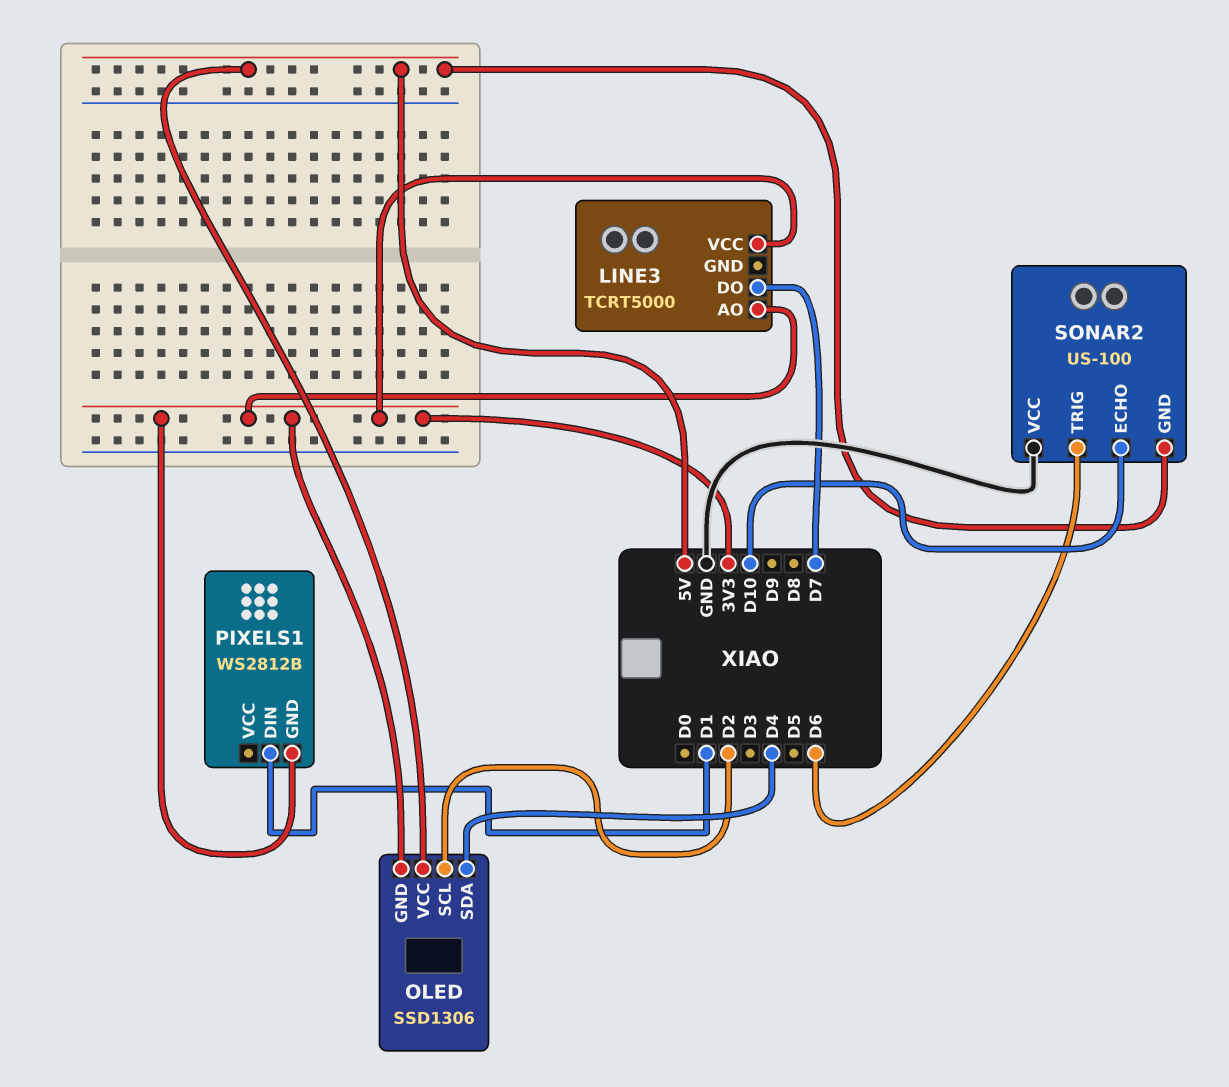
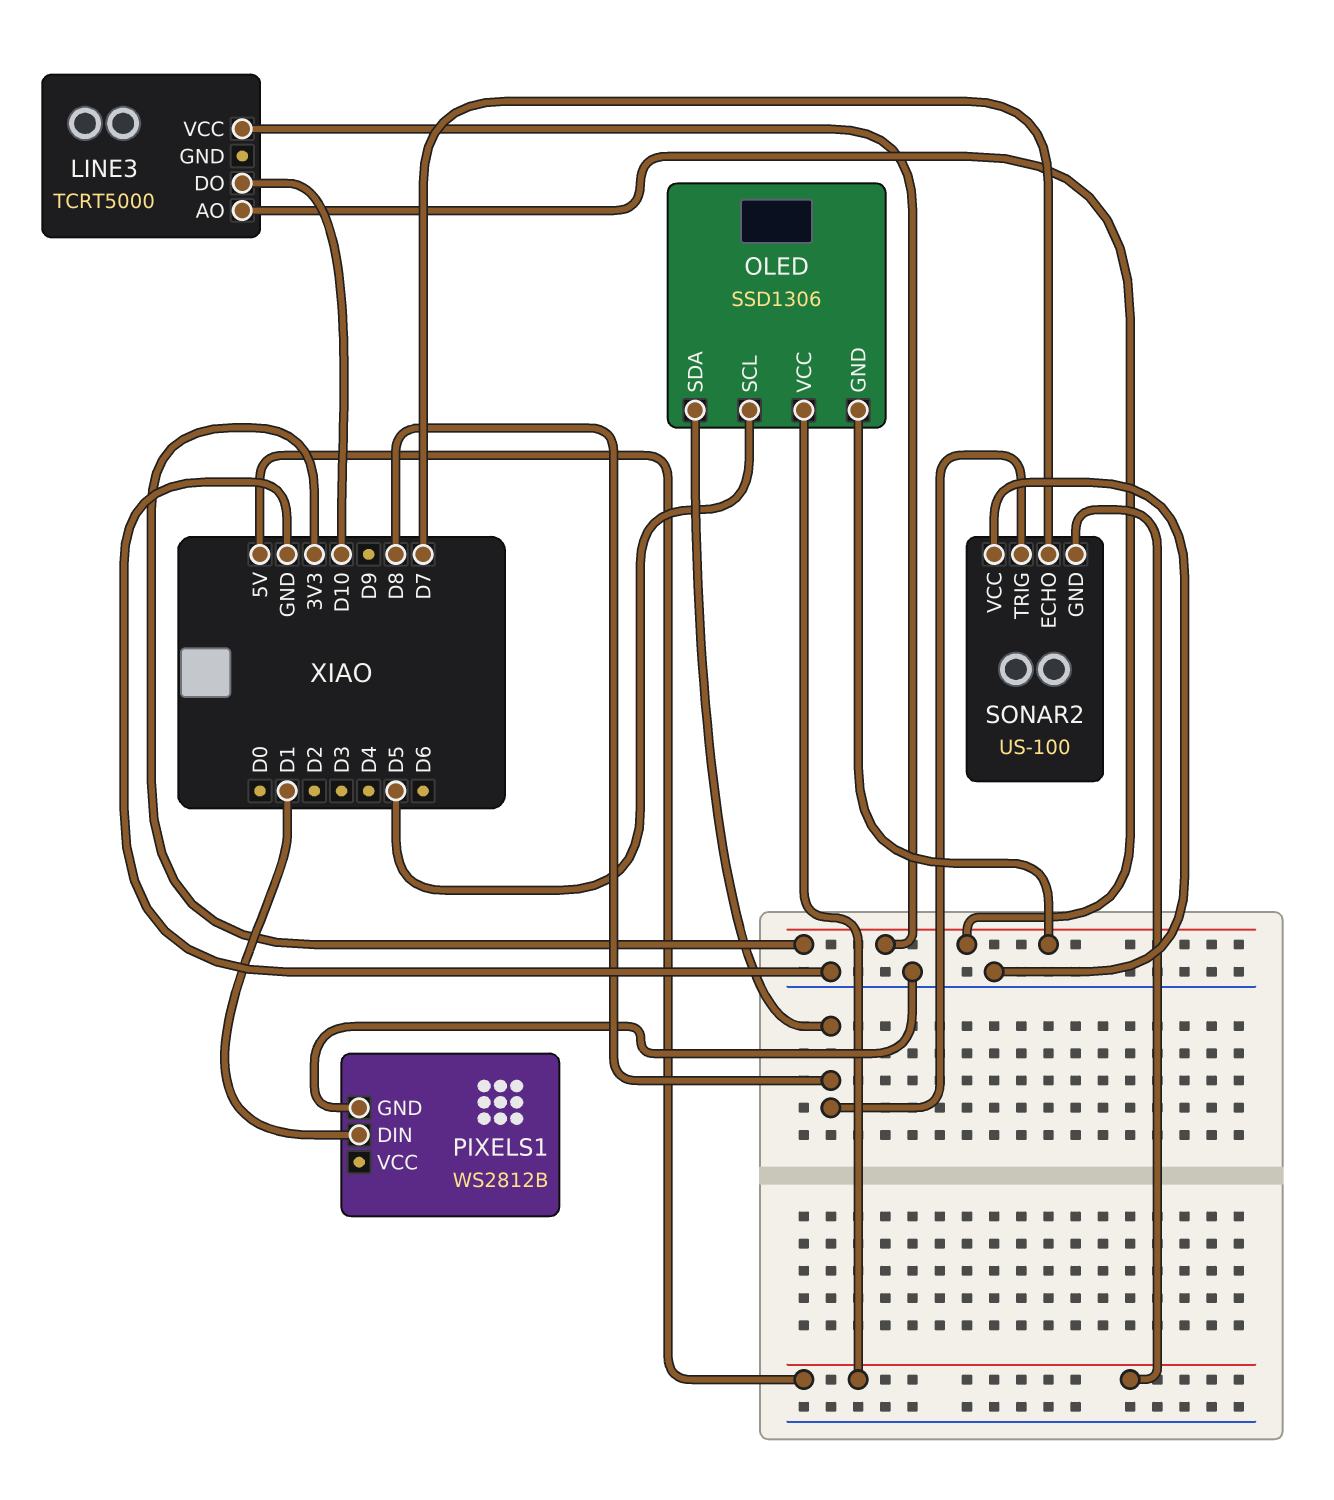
LINE3 pin DO: D7 -> D10
OLED pin SCL: D2 -> D5
OLED pin SDA: D4 -> D8
PIXELS1 pin GND: 3V3 -> GND
SONAR2 pin ECHO: D10 -> D7
SONAR2 pin TRIG: D6 -> D8

